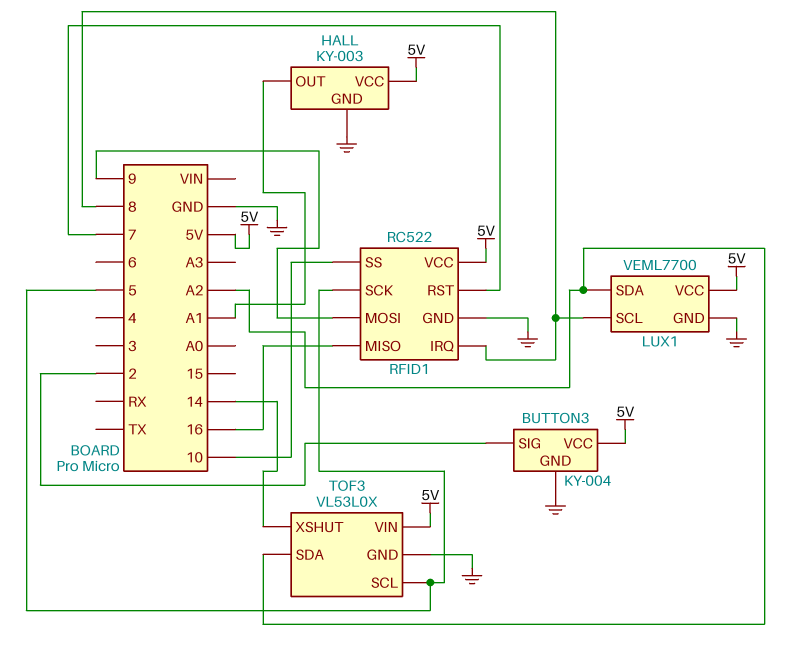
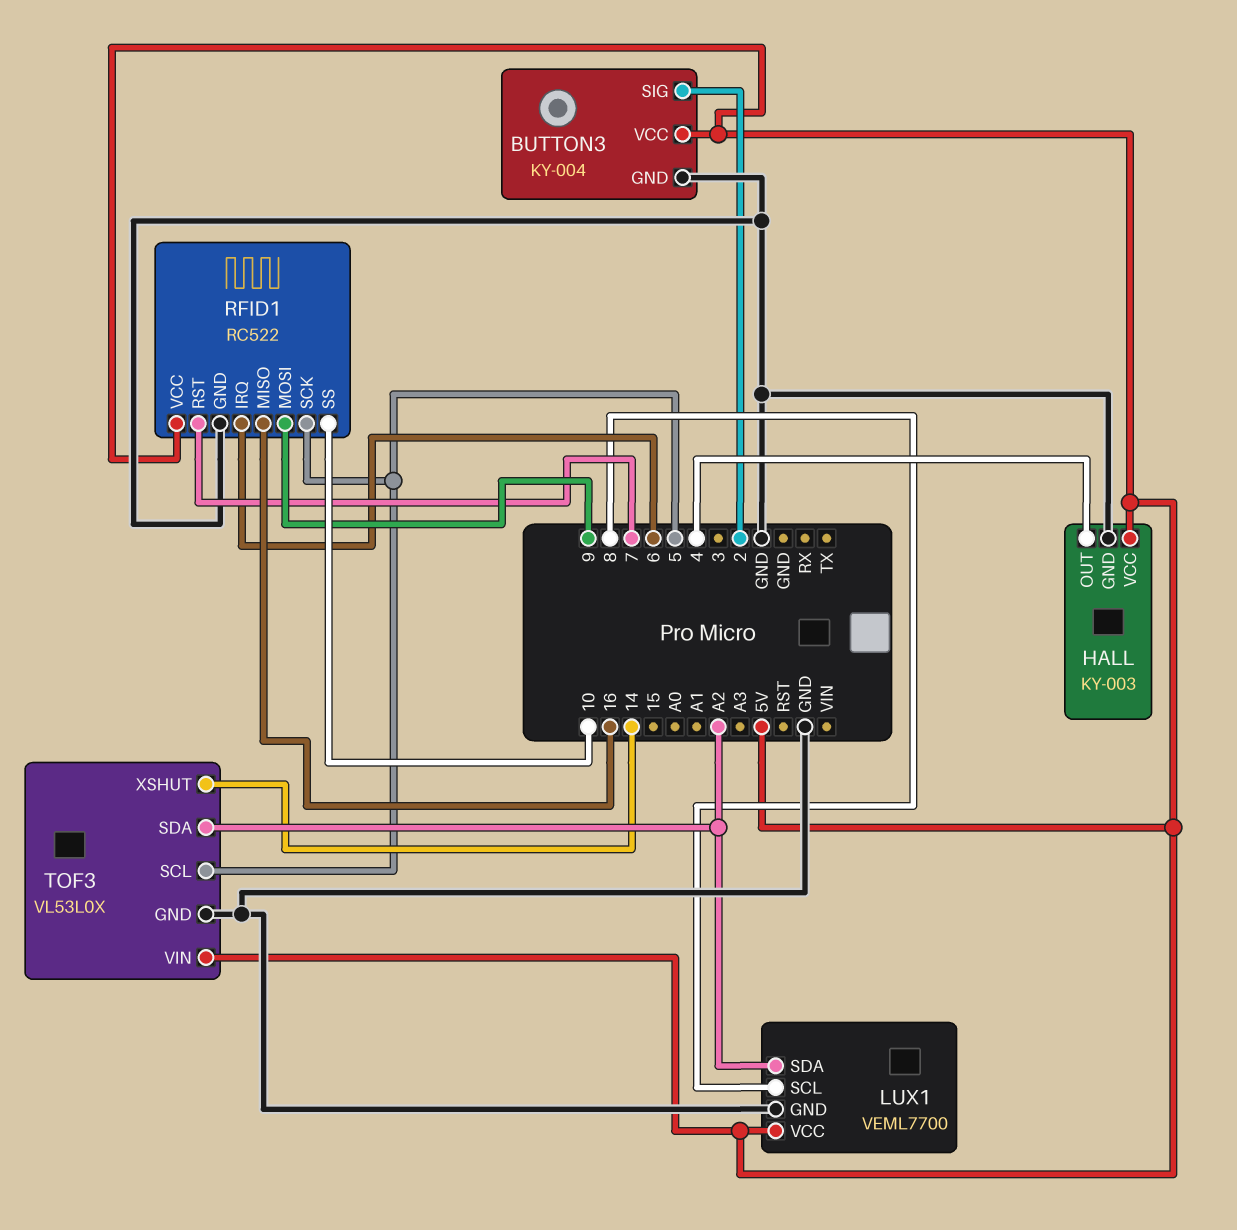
HALL pin OUT: A1 -> 4
RFID1 pin IRQ: 8 -> 6

